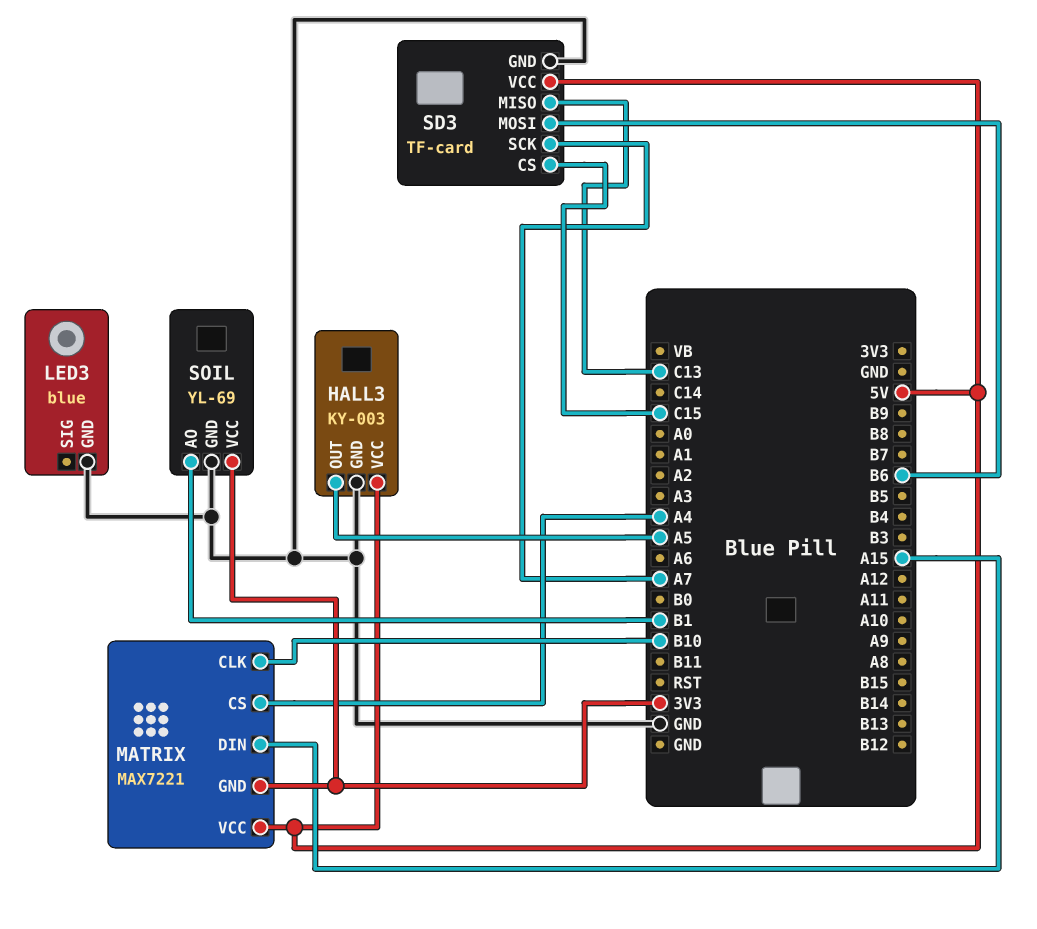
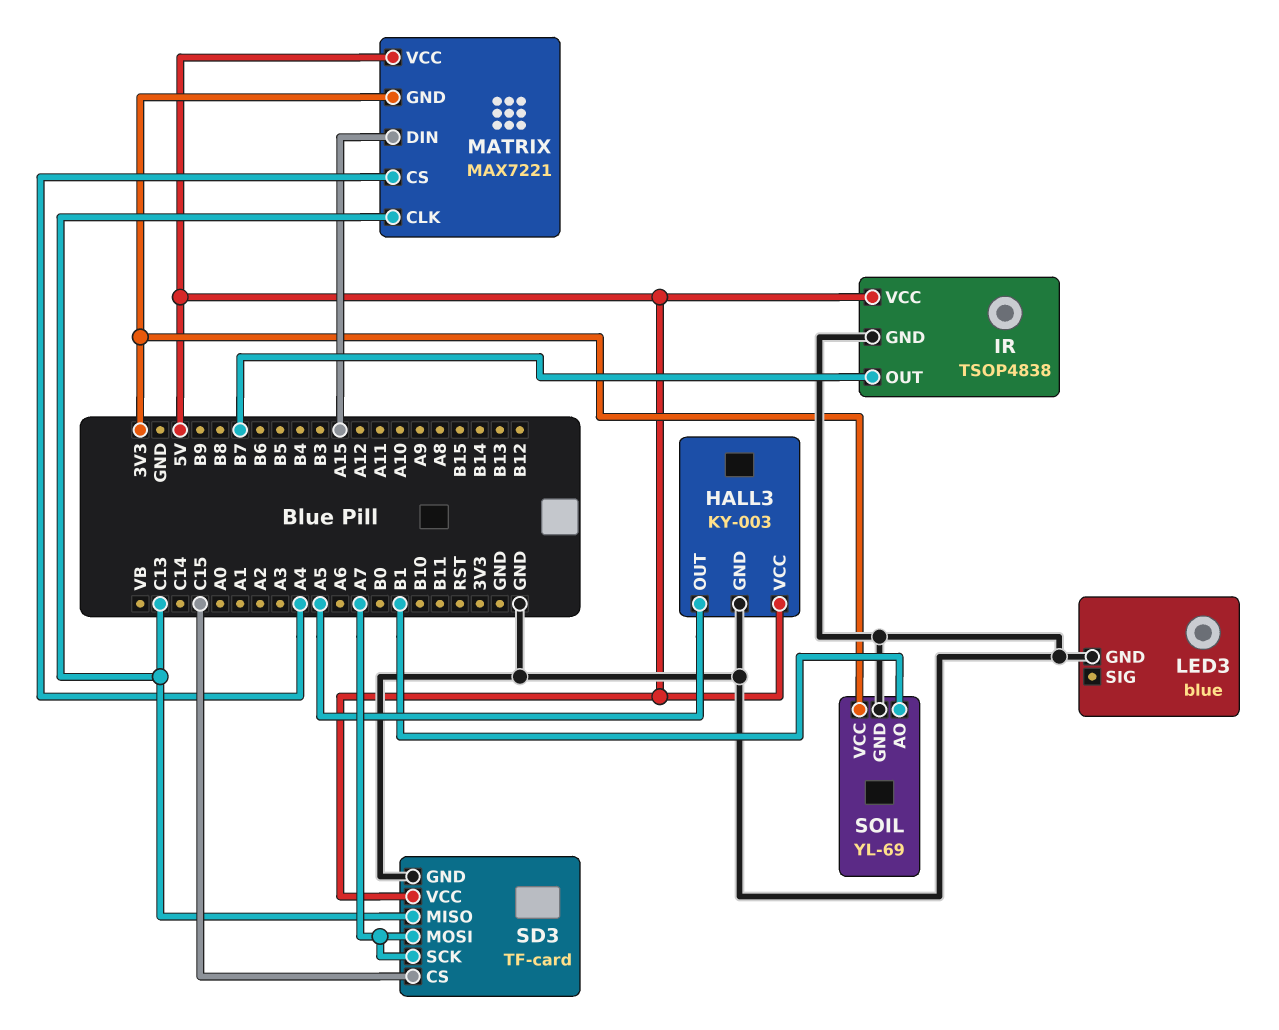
IR: none -> TSOP4838
IR pin GND: none -> GND
IR pin OUT: none -> B7
IR pin VCC: none -> 5V
MATRIX pin CLK: B10 -> C13
SD3 pin MOSI: B6 -> A7

